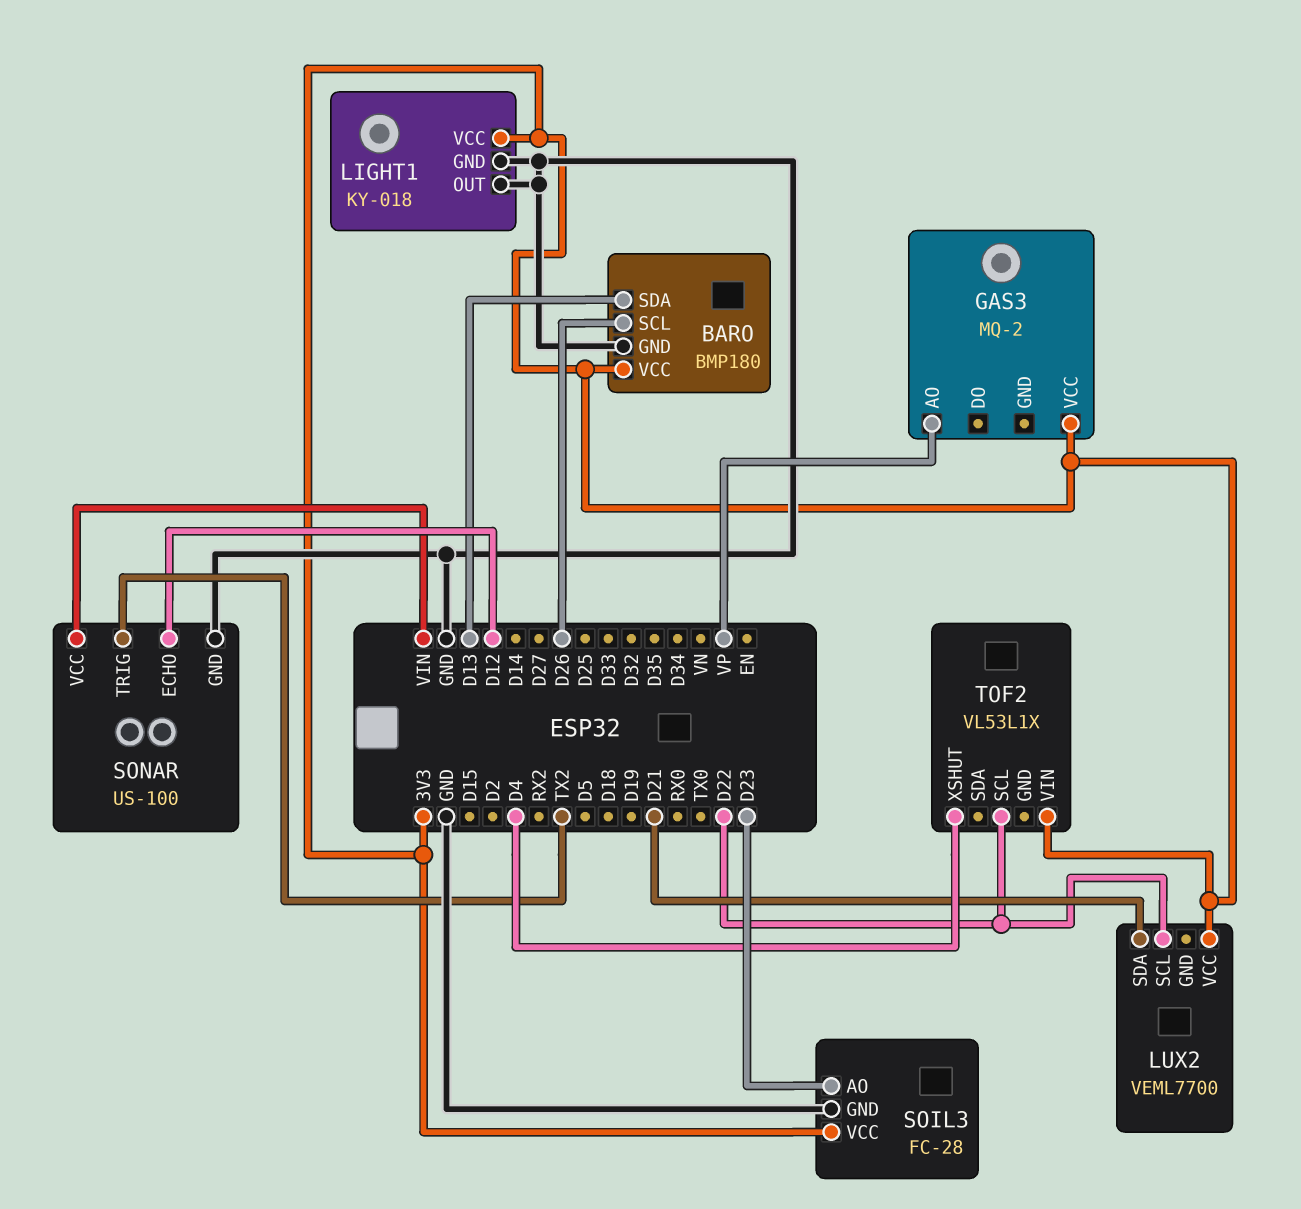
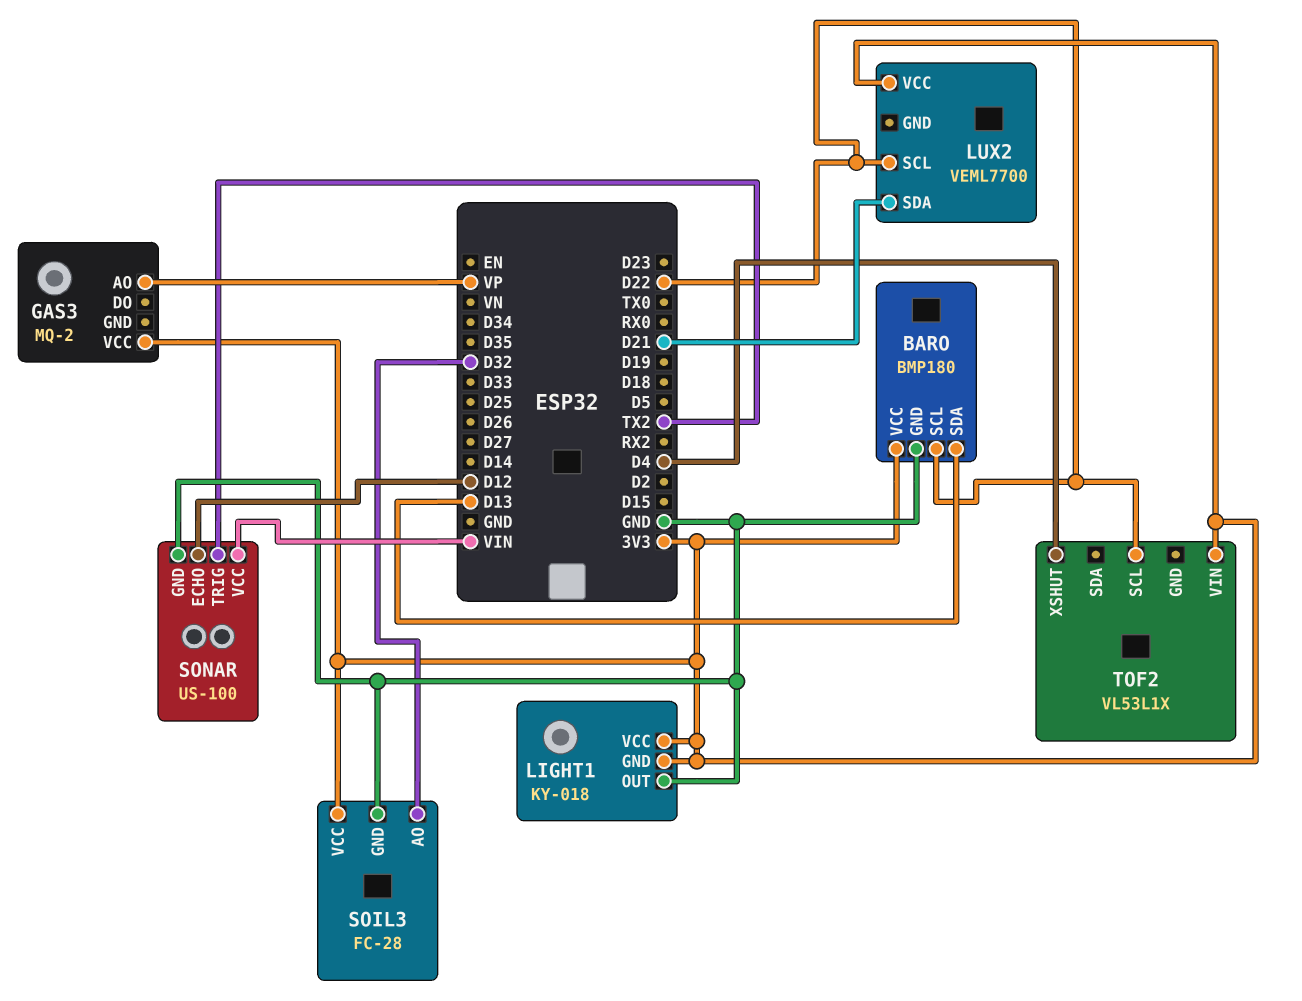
BARO pin SCL: D26 -> D22
LIGHT1 pin GND: GND -> 3V3
SOIL3 pin AO: D23 -> D32

